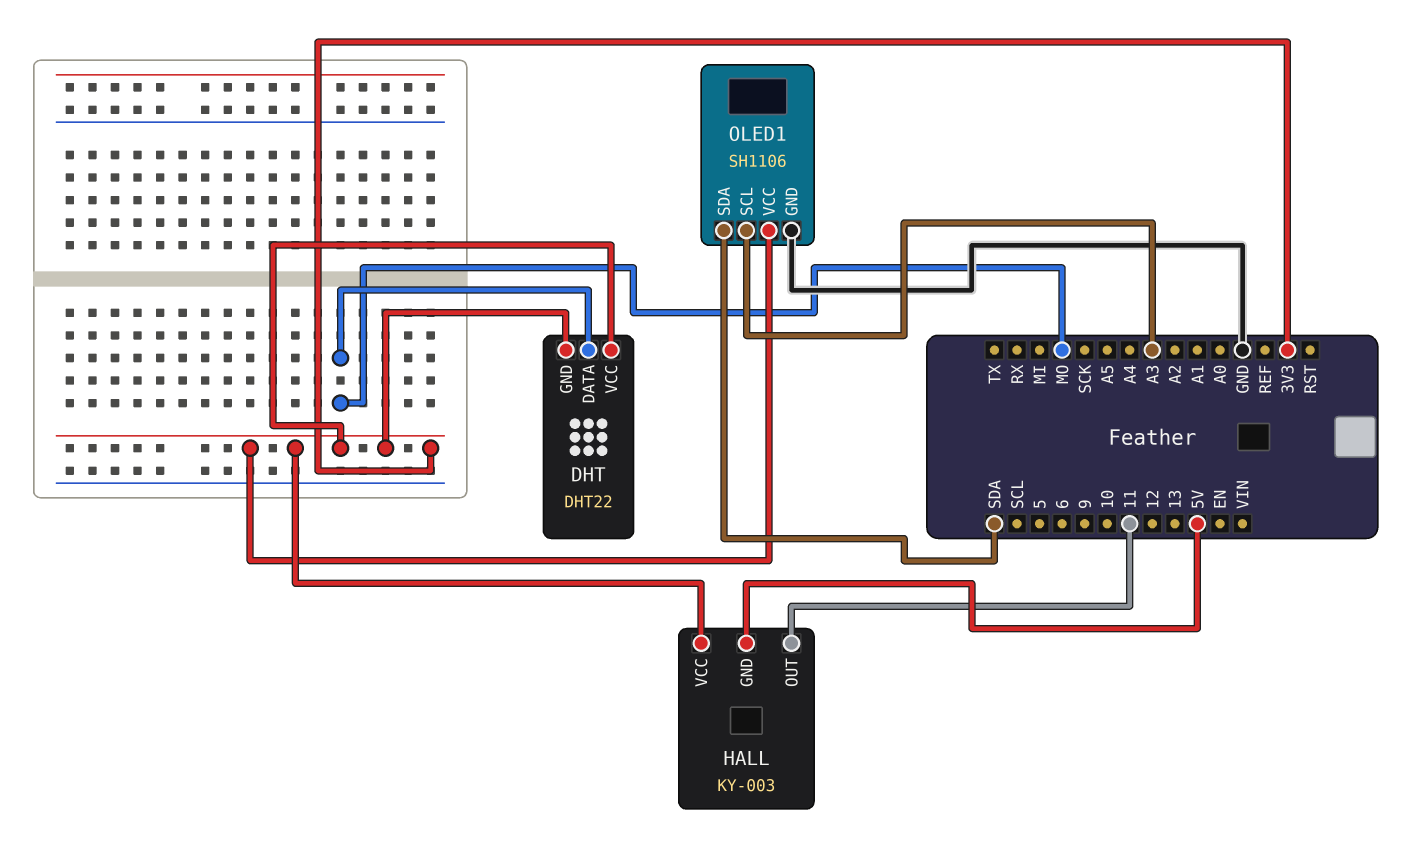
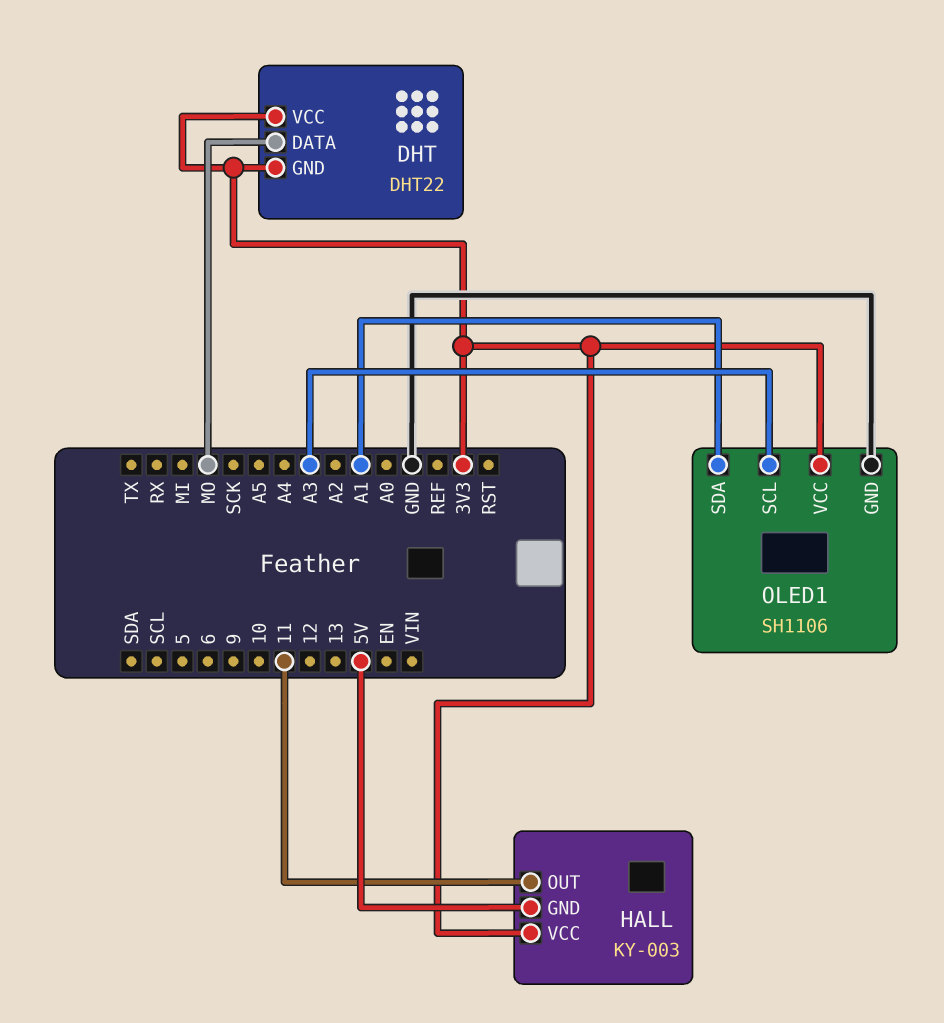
OLED1 pin SDA: SDA -> A1

